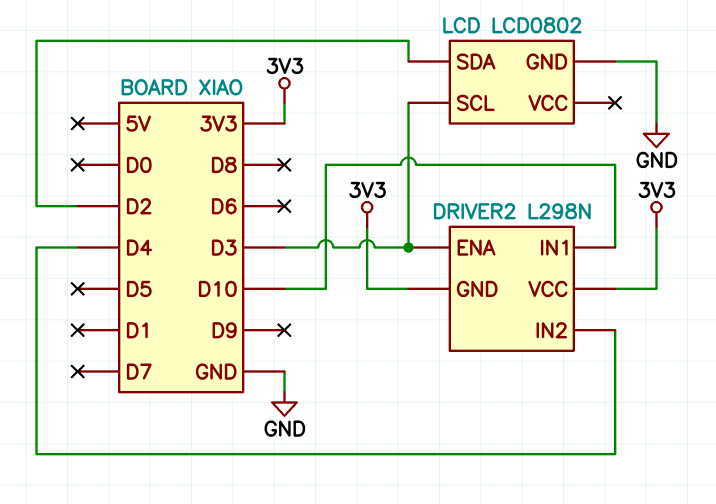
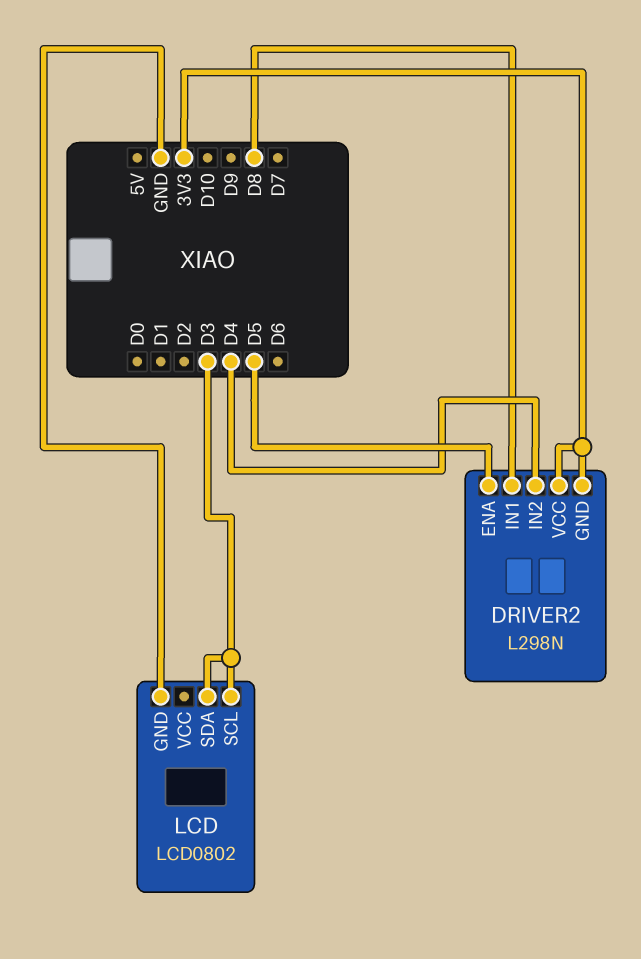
DRIVER2 pin ENA: D3 -> D5
DRIVER2 pin IN1: D10 -> D8
LCD pin SDA: D2 -> D3

